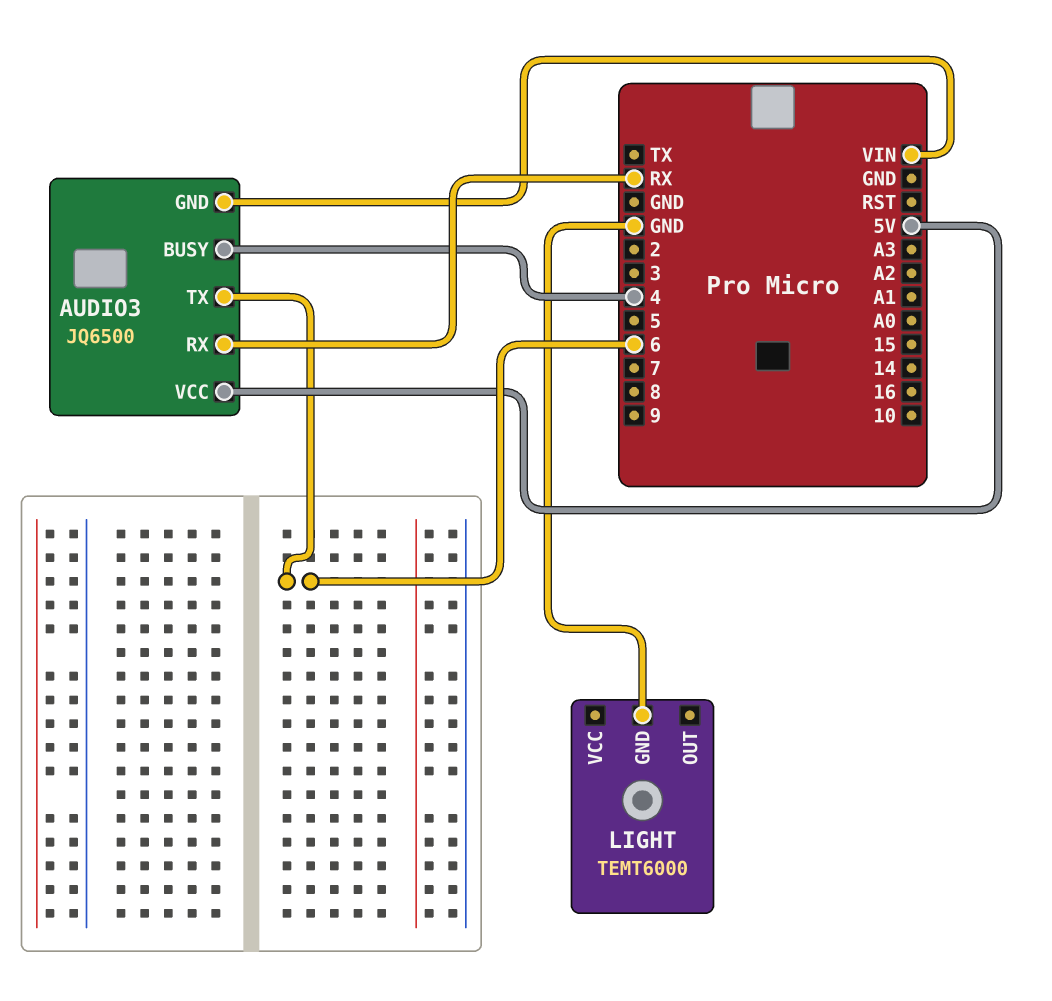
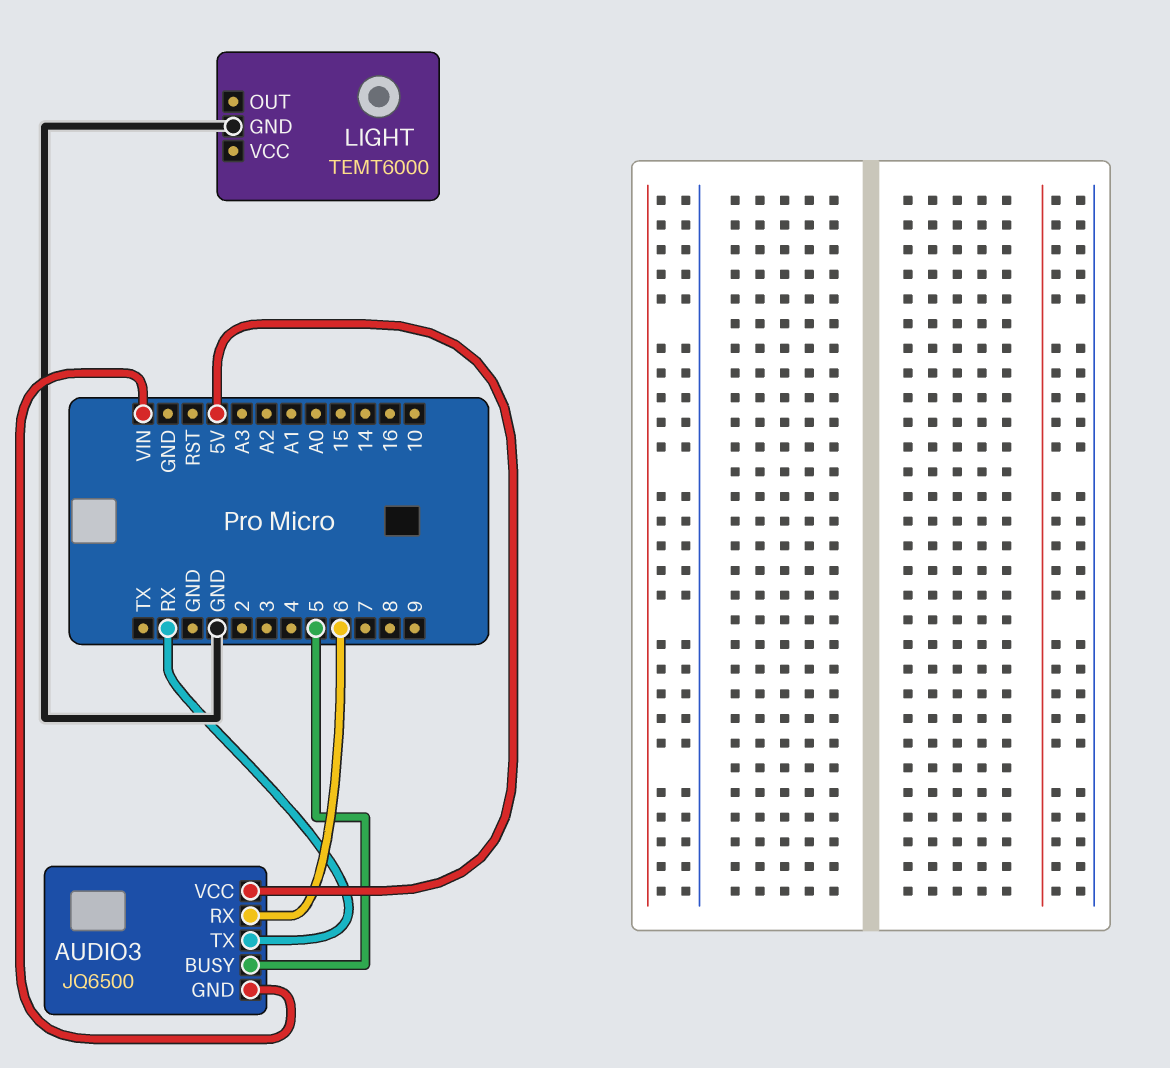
AUDIO3 pin BUSY: 4 -> 5
AUDIO3 pin RX: RX -> 6
AUDIO3 pin TX: 6 -> RX

